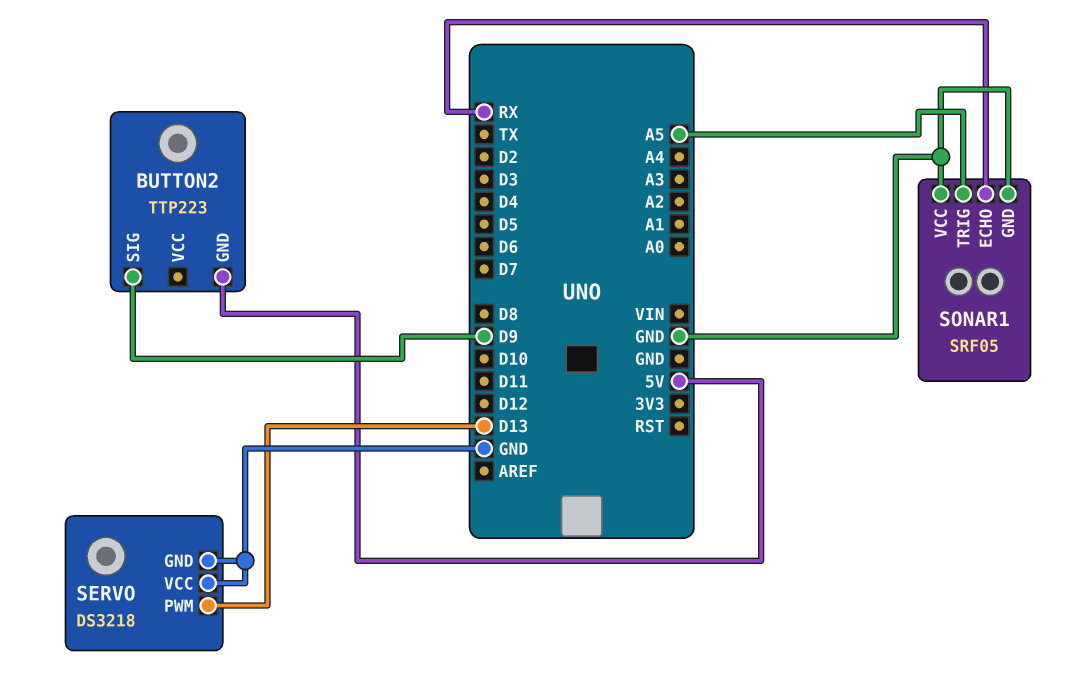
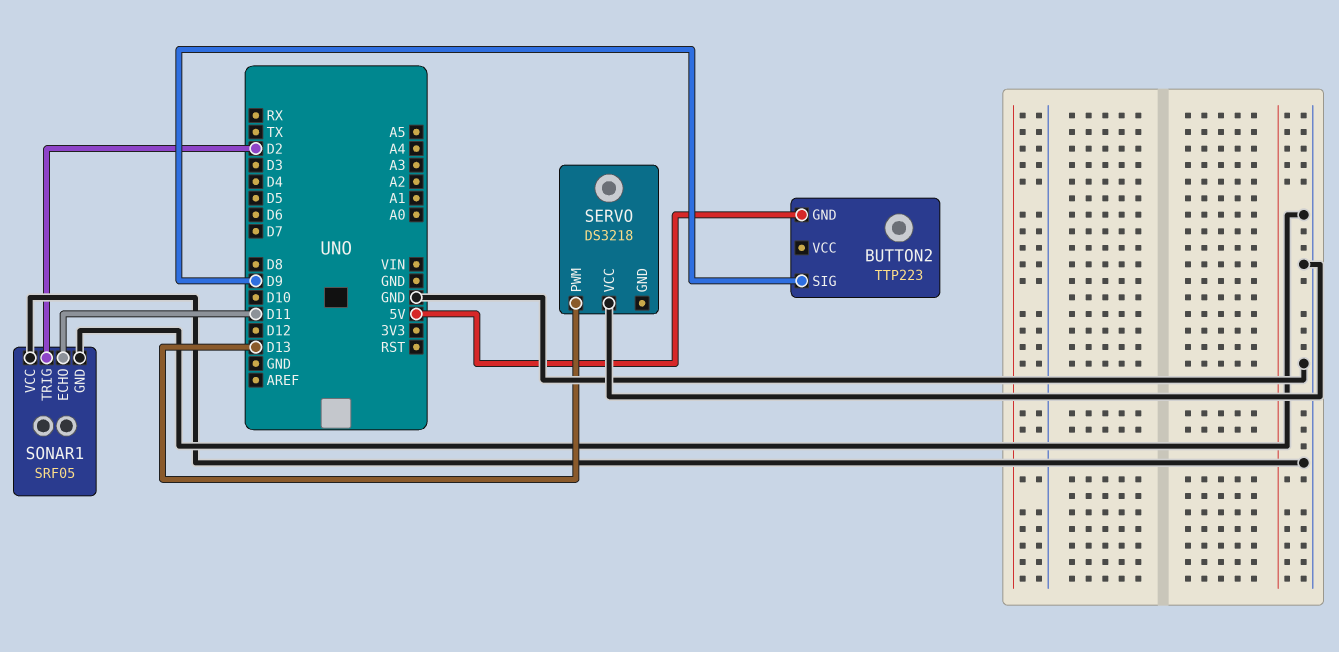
SERVO pin GND: GND -> none
SONAR1 pin ECHO: RX -> D11
SONAR1 pin TRIG: A5 -> D2

